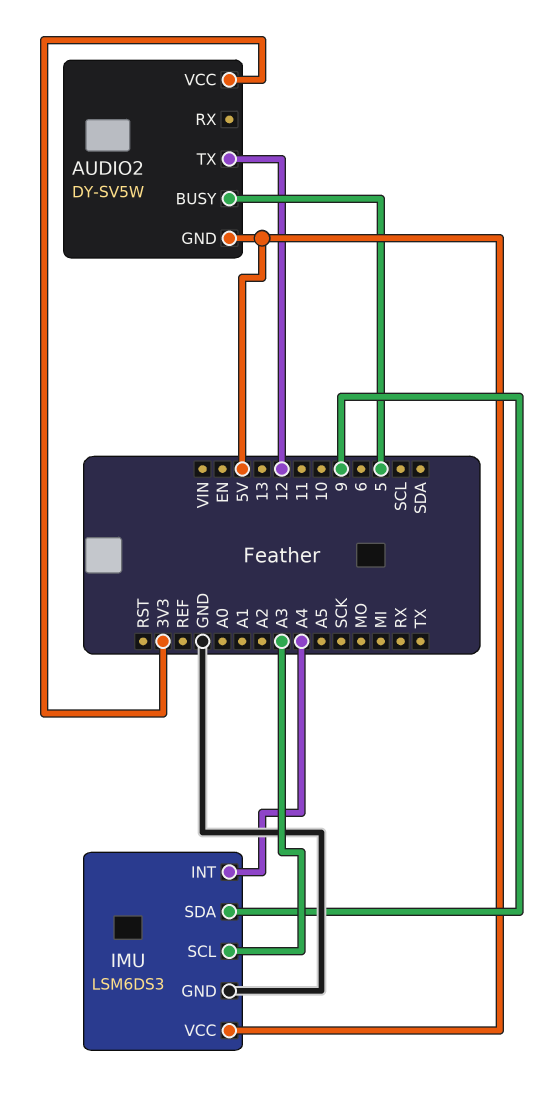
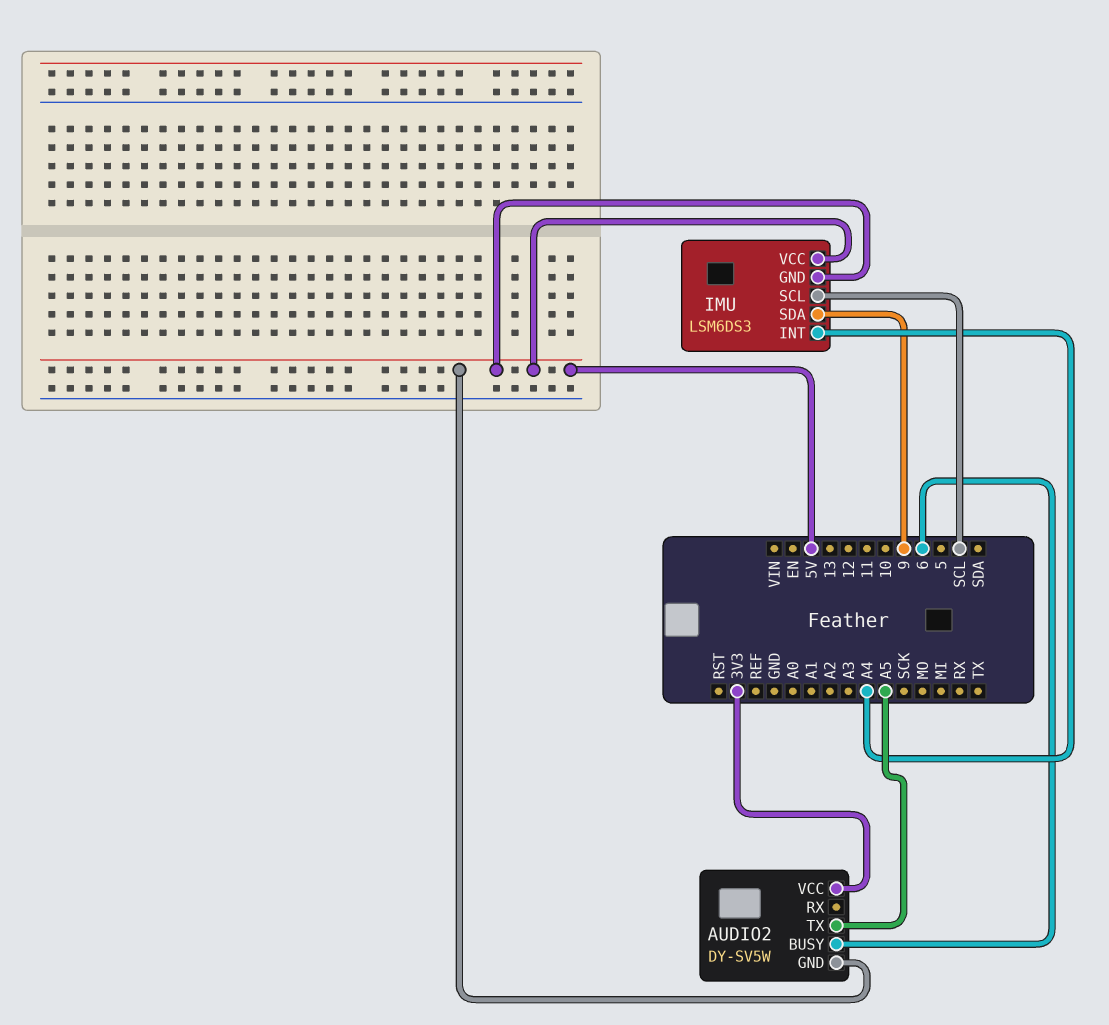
AUDIO2 pin BUSY: 5 -> 6
AUDIO2 pin TX: 12 -> A5
IMU pin GND: GND -> 5V
IMU pin SCL: A3 -> SCL

